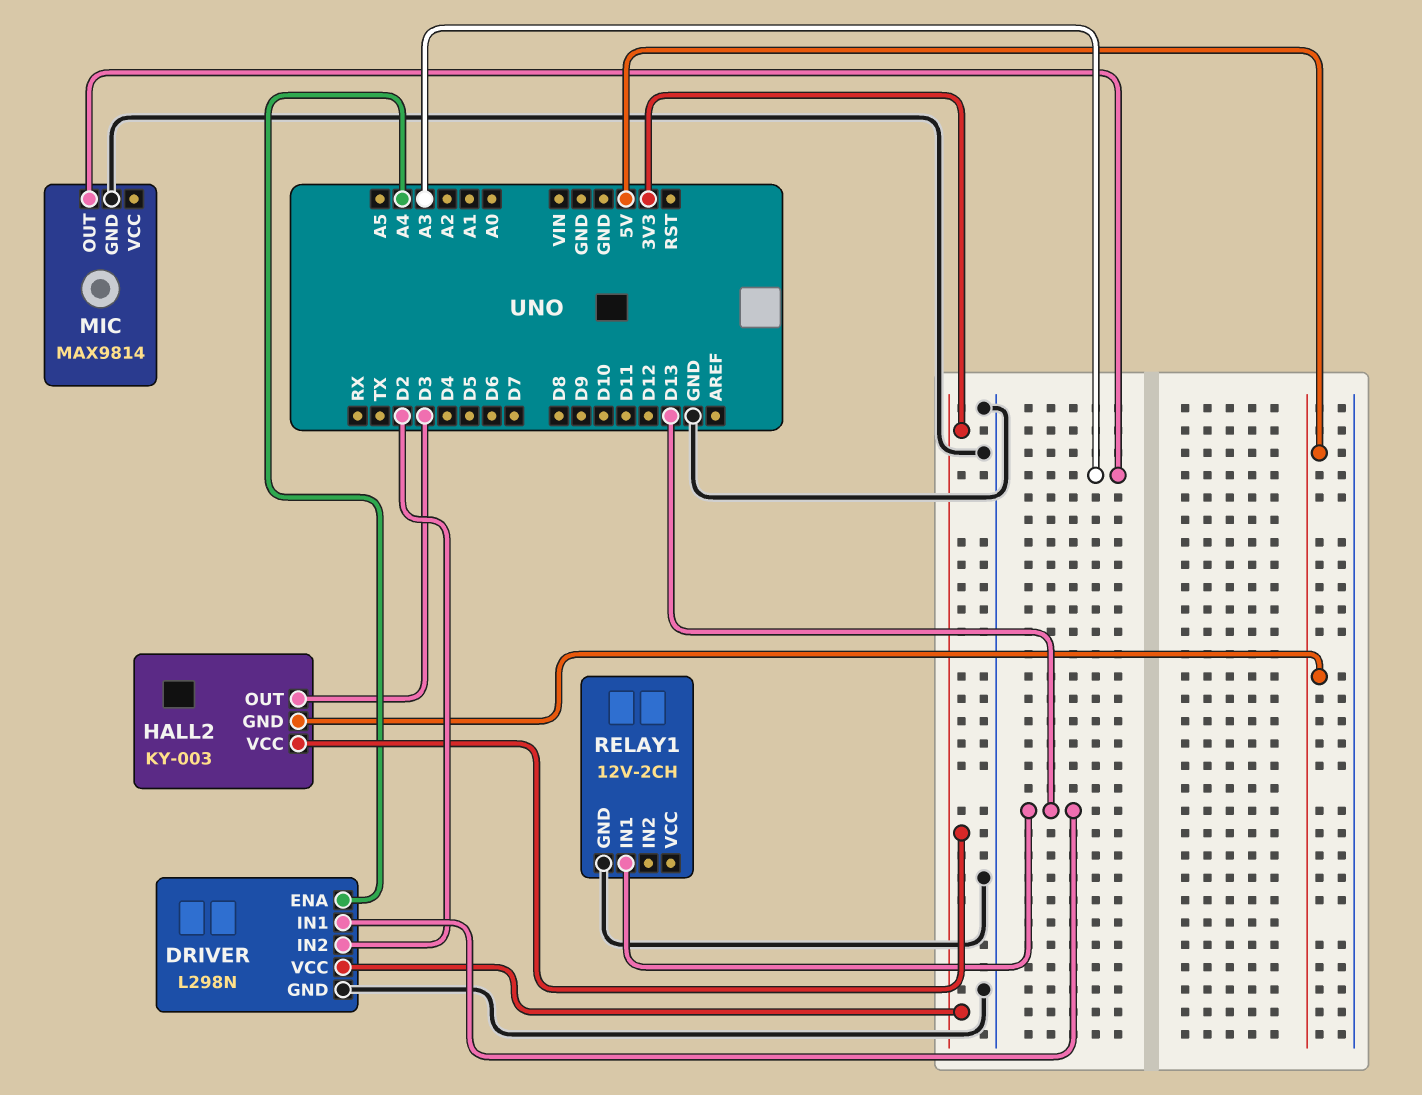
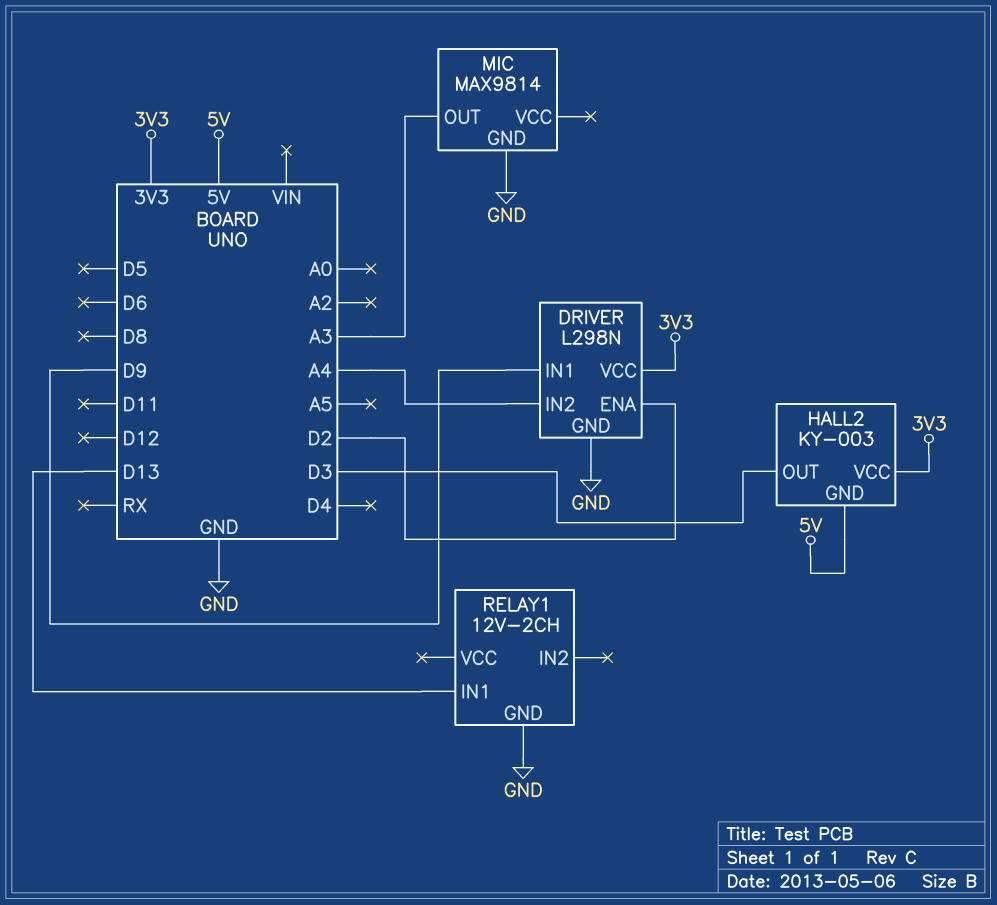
DRIVER pin ENA: A4 -> D2
DRIVER pin IN1: D13 -> D9
DRIVER pin IN2: D2 -> A4

